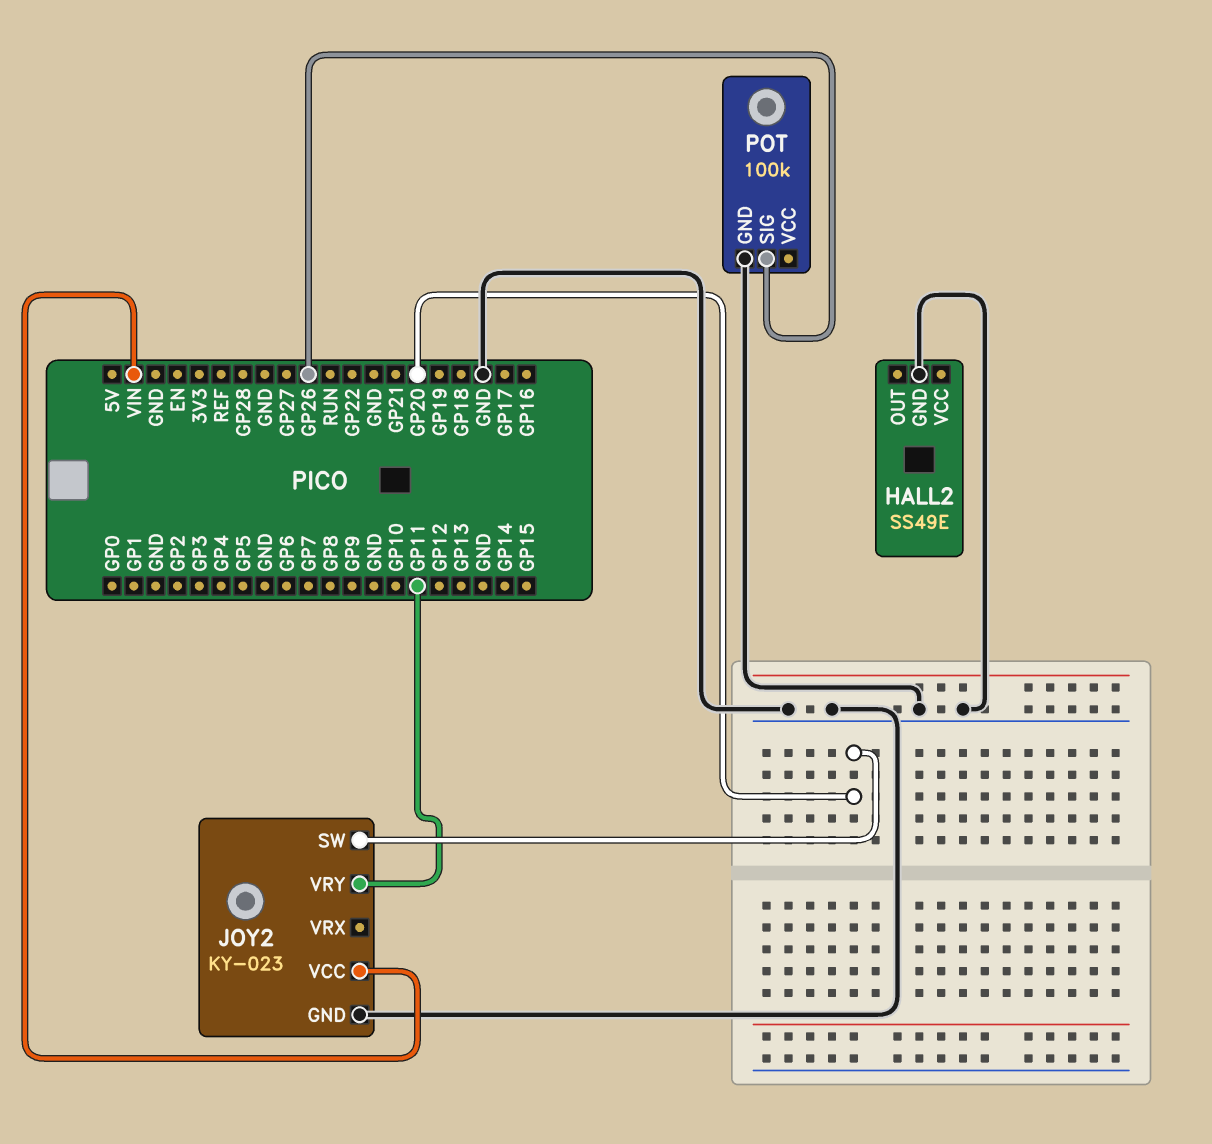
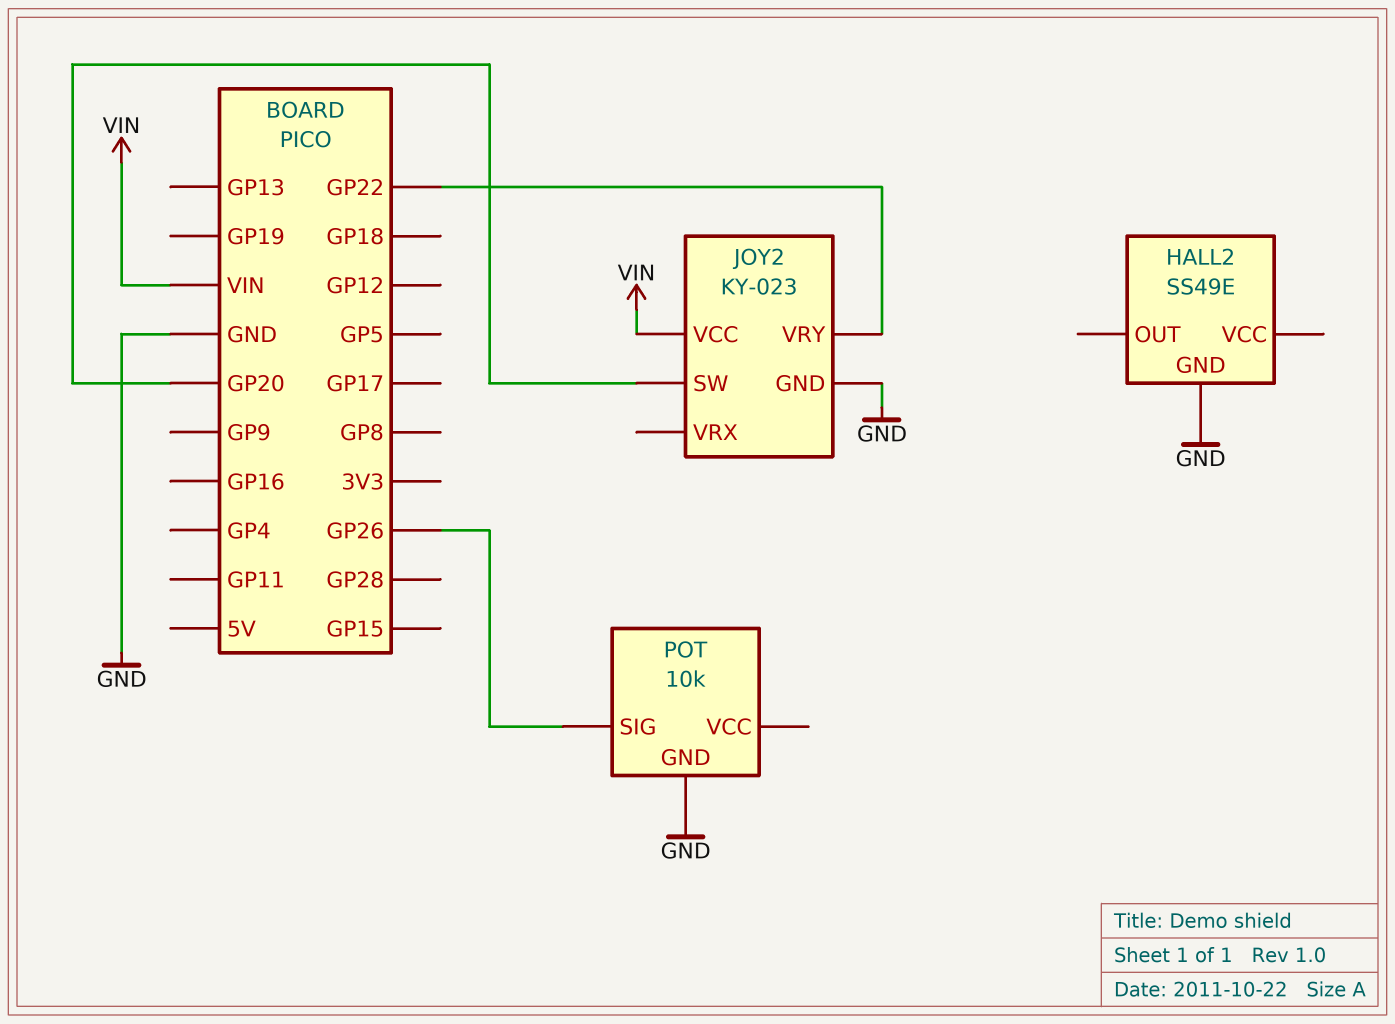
JOY2 pin VRY: GP11 -> GP22
POT: 100k -> 10k

